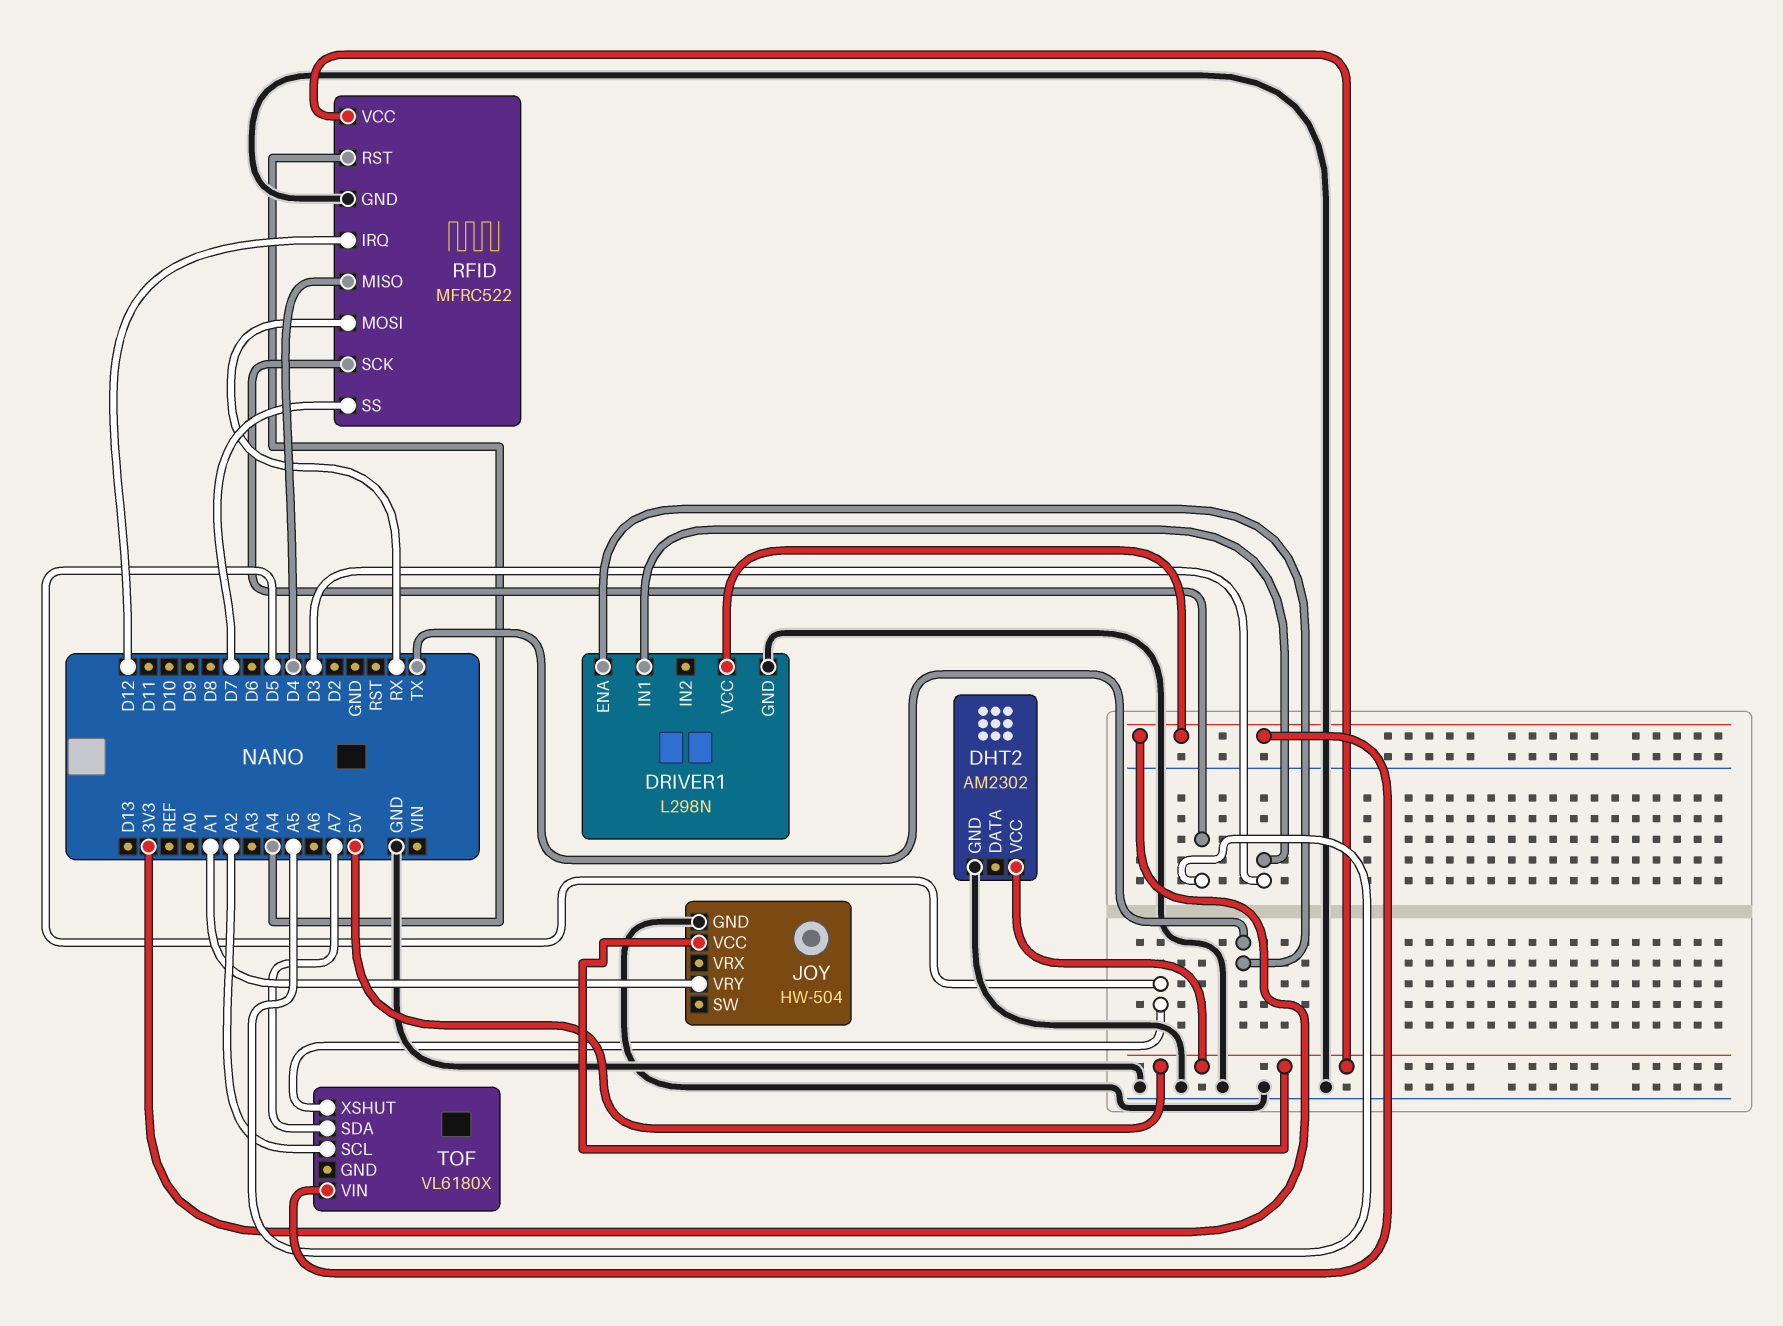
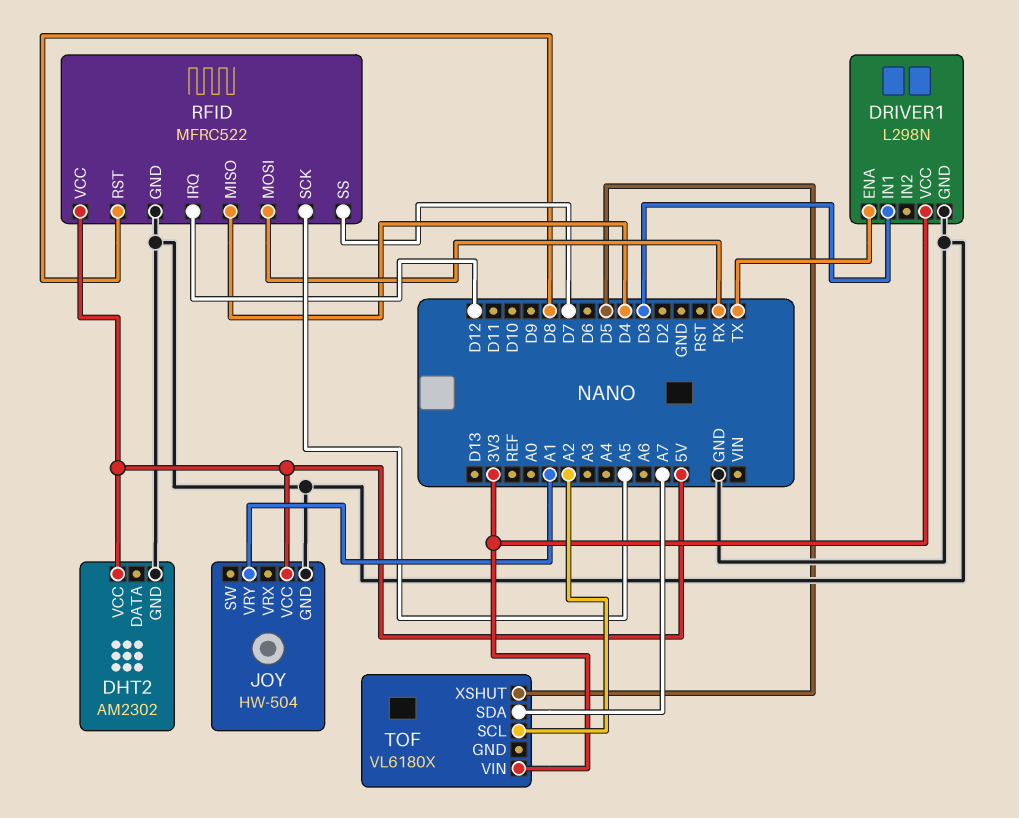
RFID pin RST: A4 -> D8

